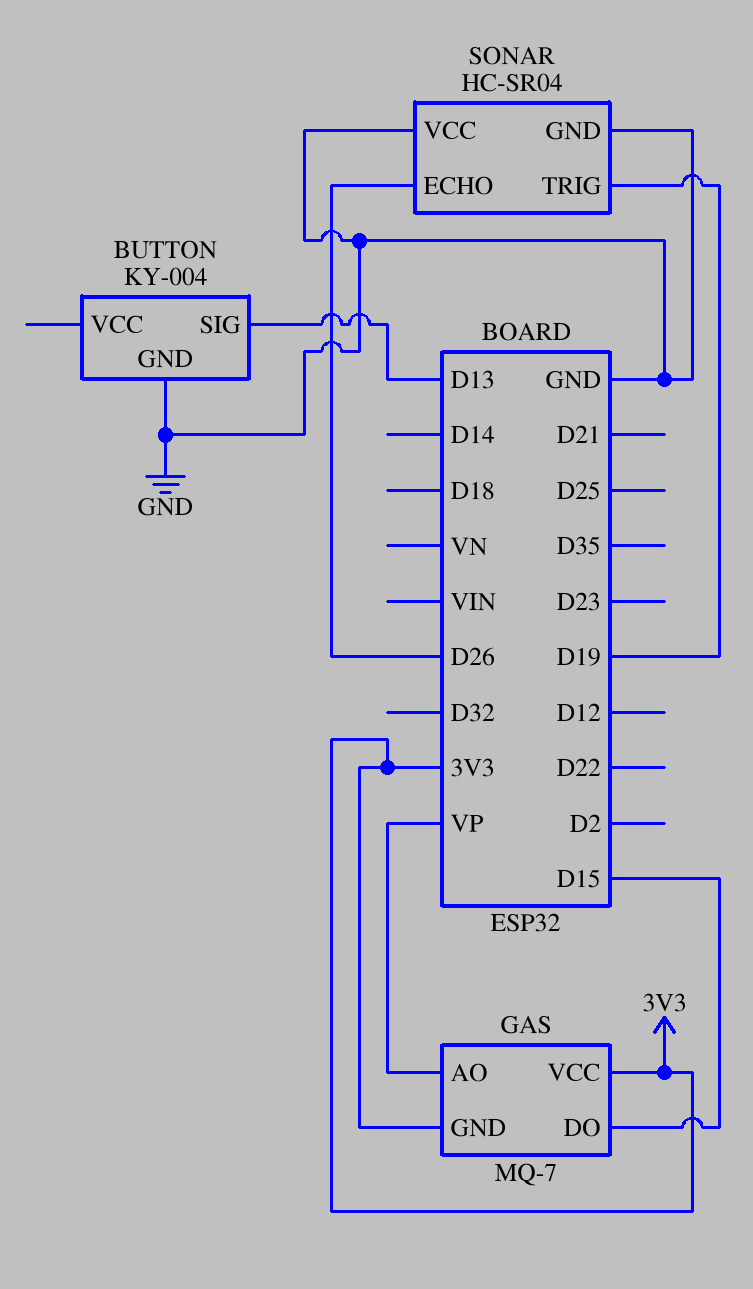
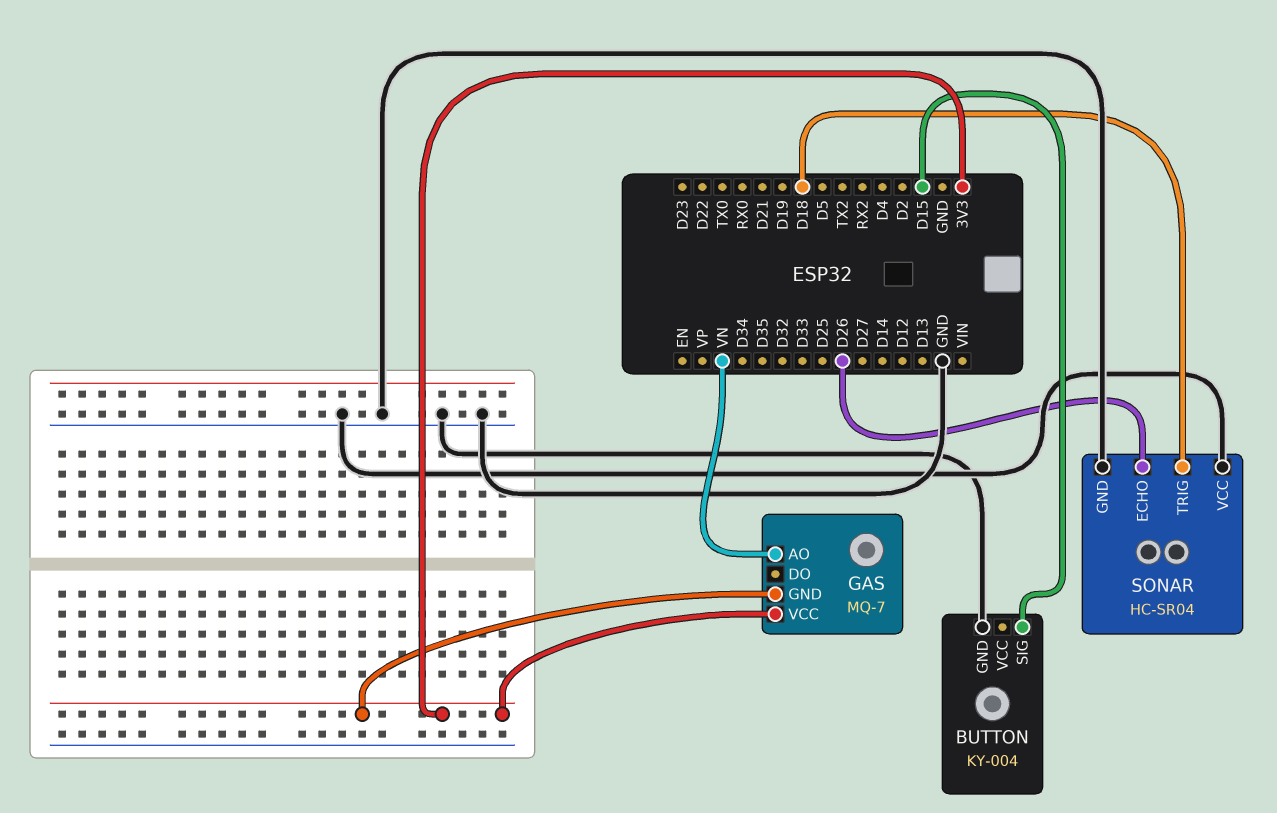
BUTTON pin SIG: D13 -> D15
GAS pin AO: VP -> VN
GAS pin DO: D15 -> none
SONAR pin TRIG: D19 -> D18

